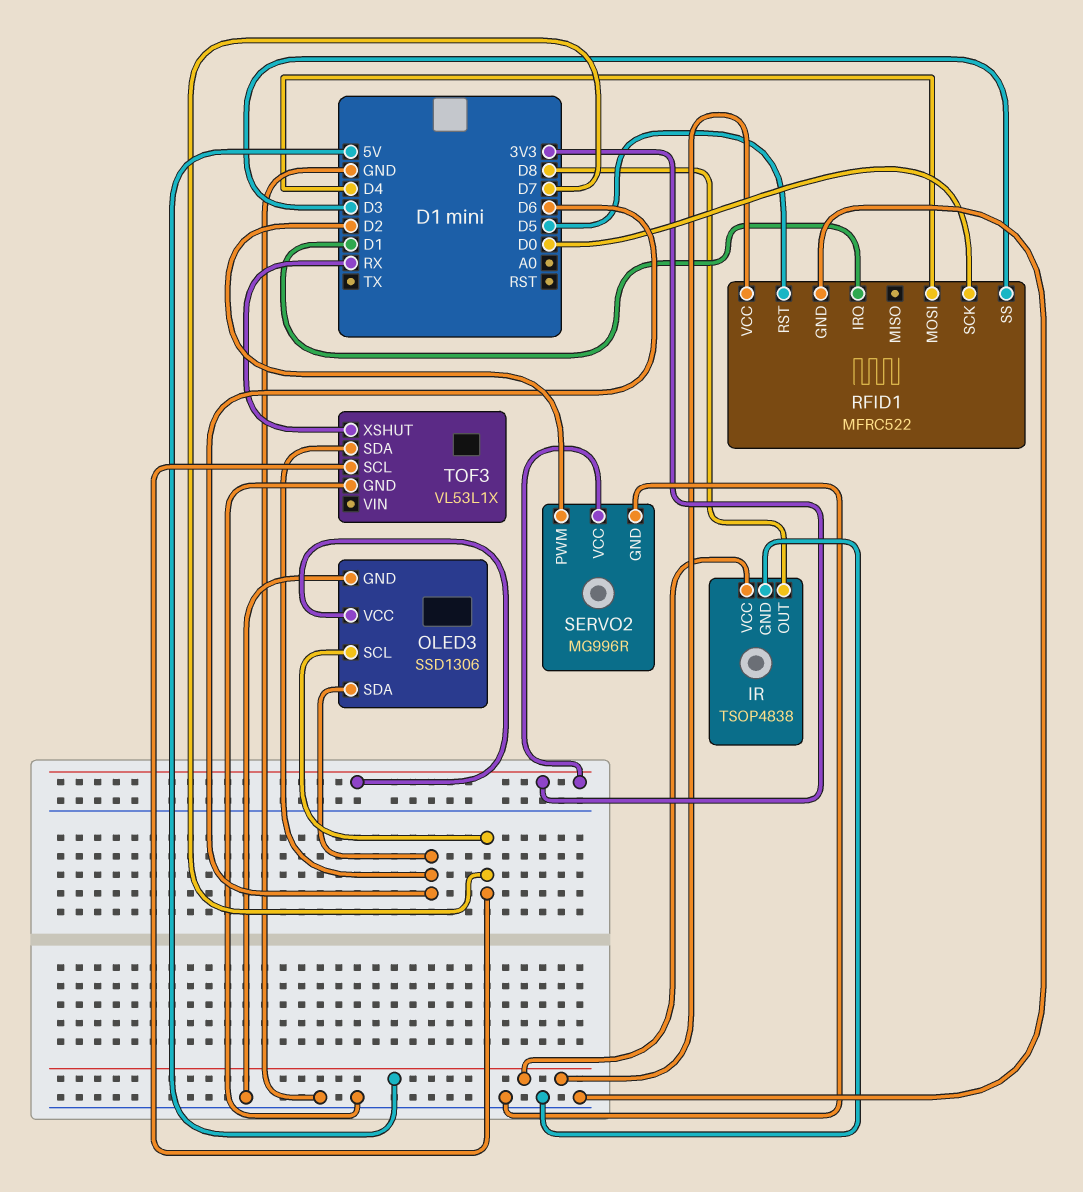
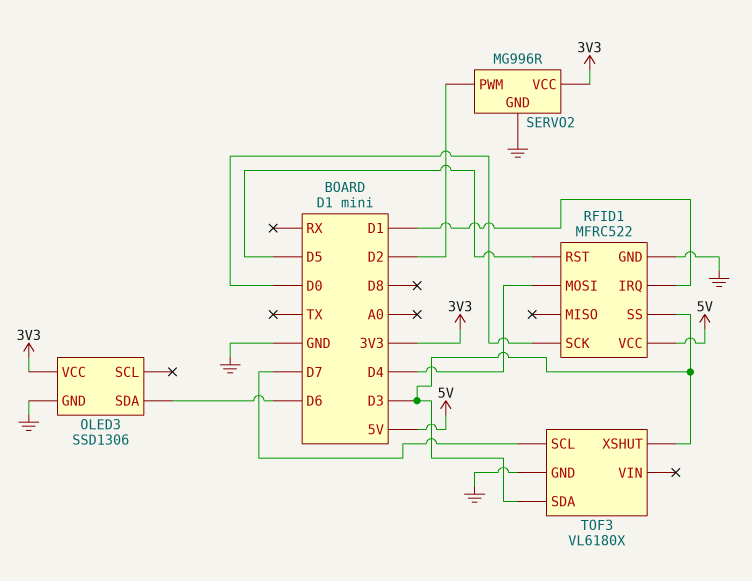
IR: TSOP4838 -> none
IR pin GND: GND -> none
IR pin OUT: D8 -> none
IR pin VCC: 5V -> none
OLED3 pin SCL: D7 -> none
TOF3: VL53L1X -> VL6180X
TOF3 pin SDA: D6 -> D3
TOF3 pin XSHUT: RX -> D3

